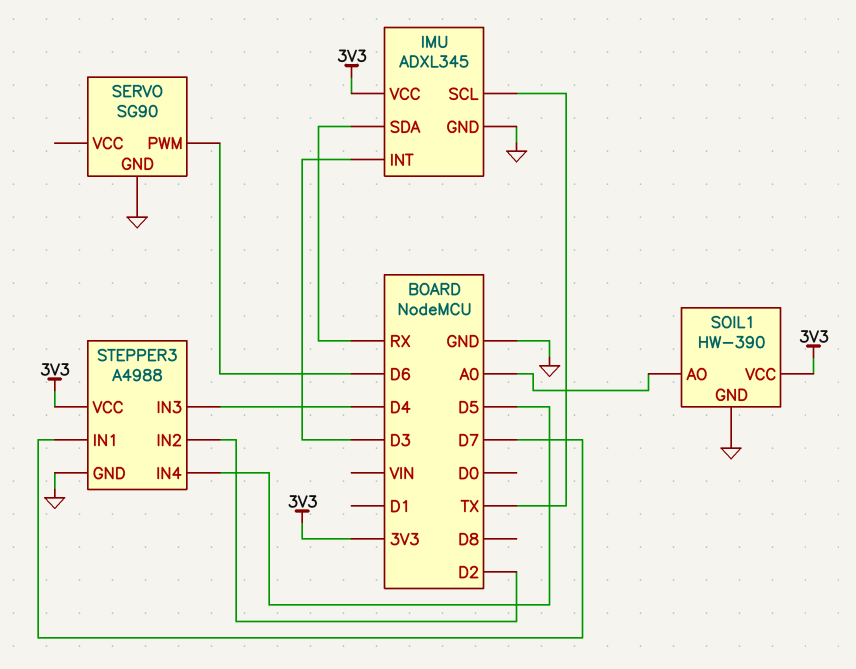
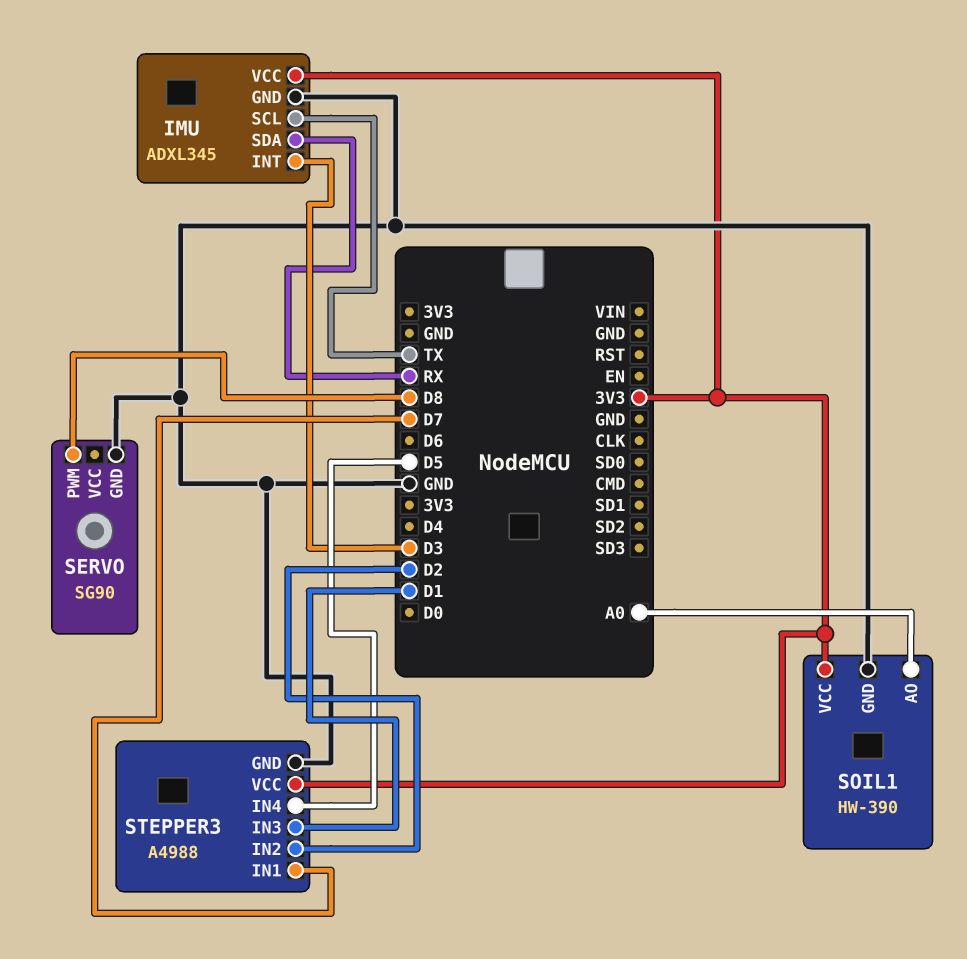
SERVO pin PWM: D6 -> D8
STEPPER3 pin IN3: D4 -> D1

